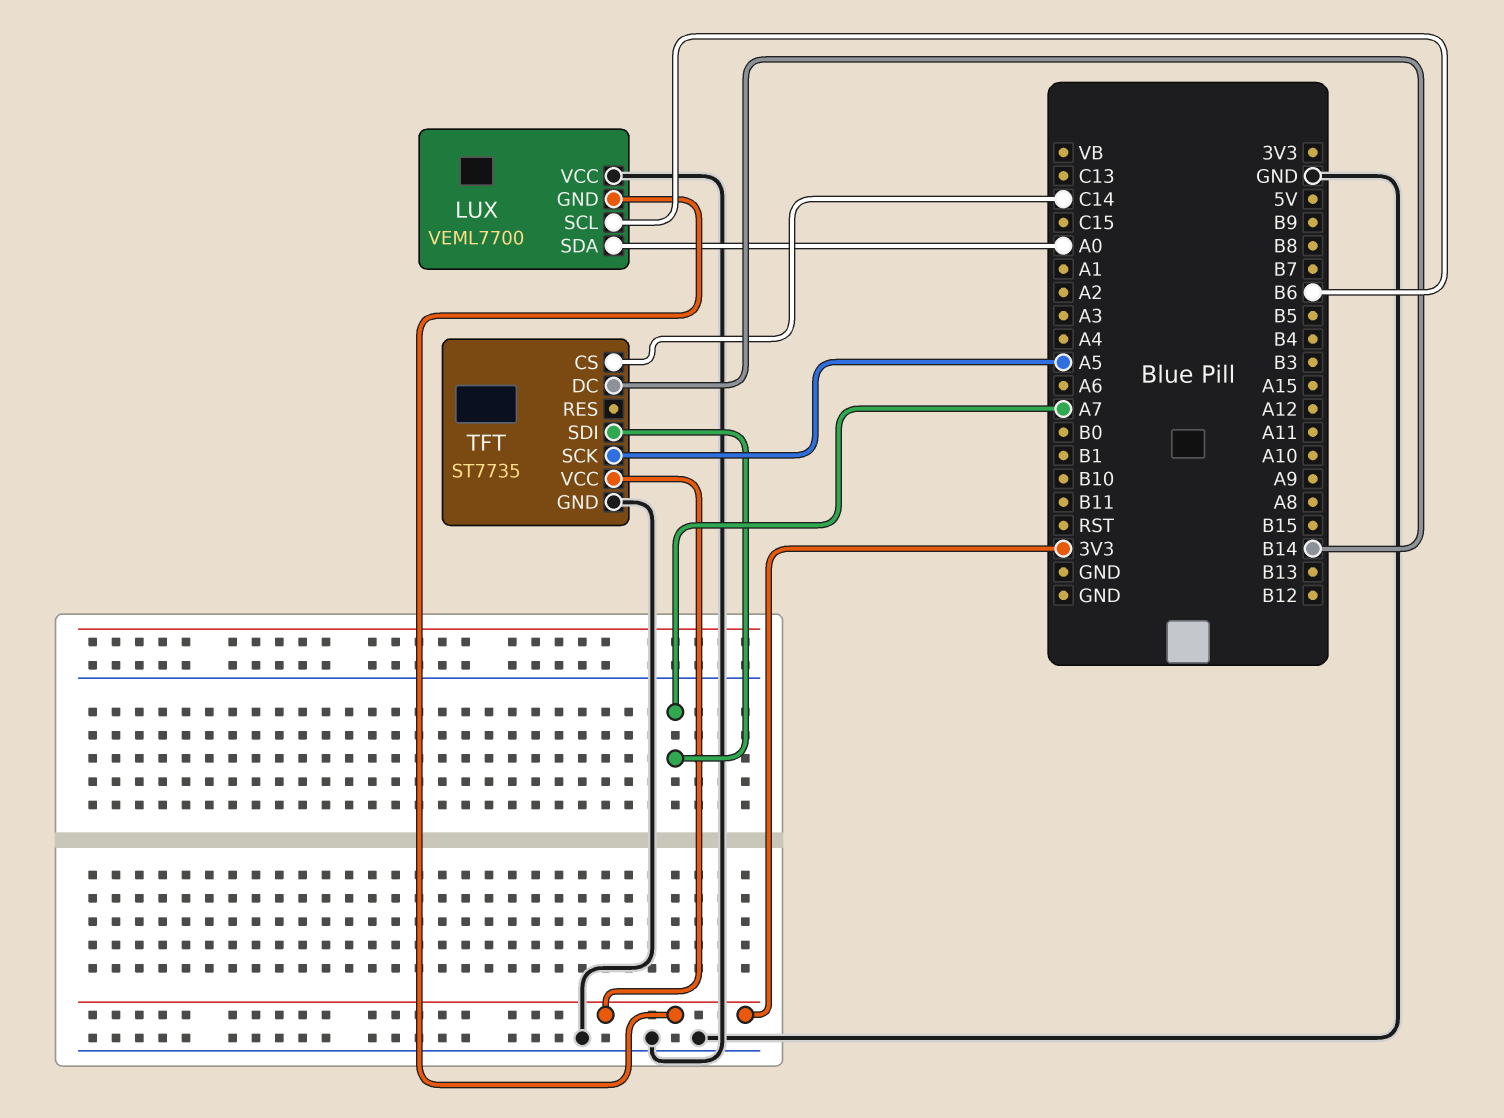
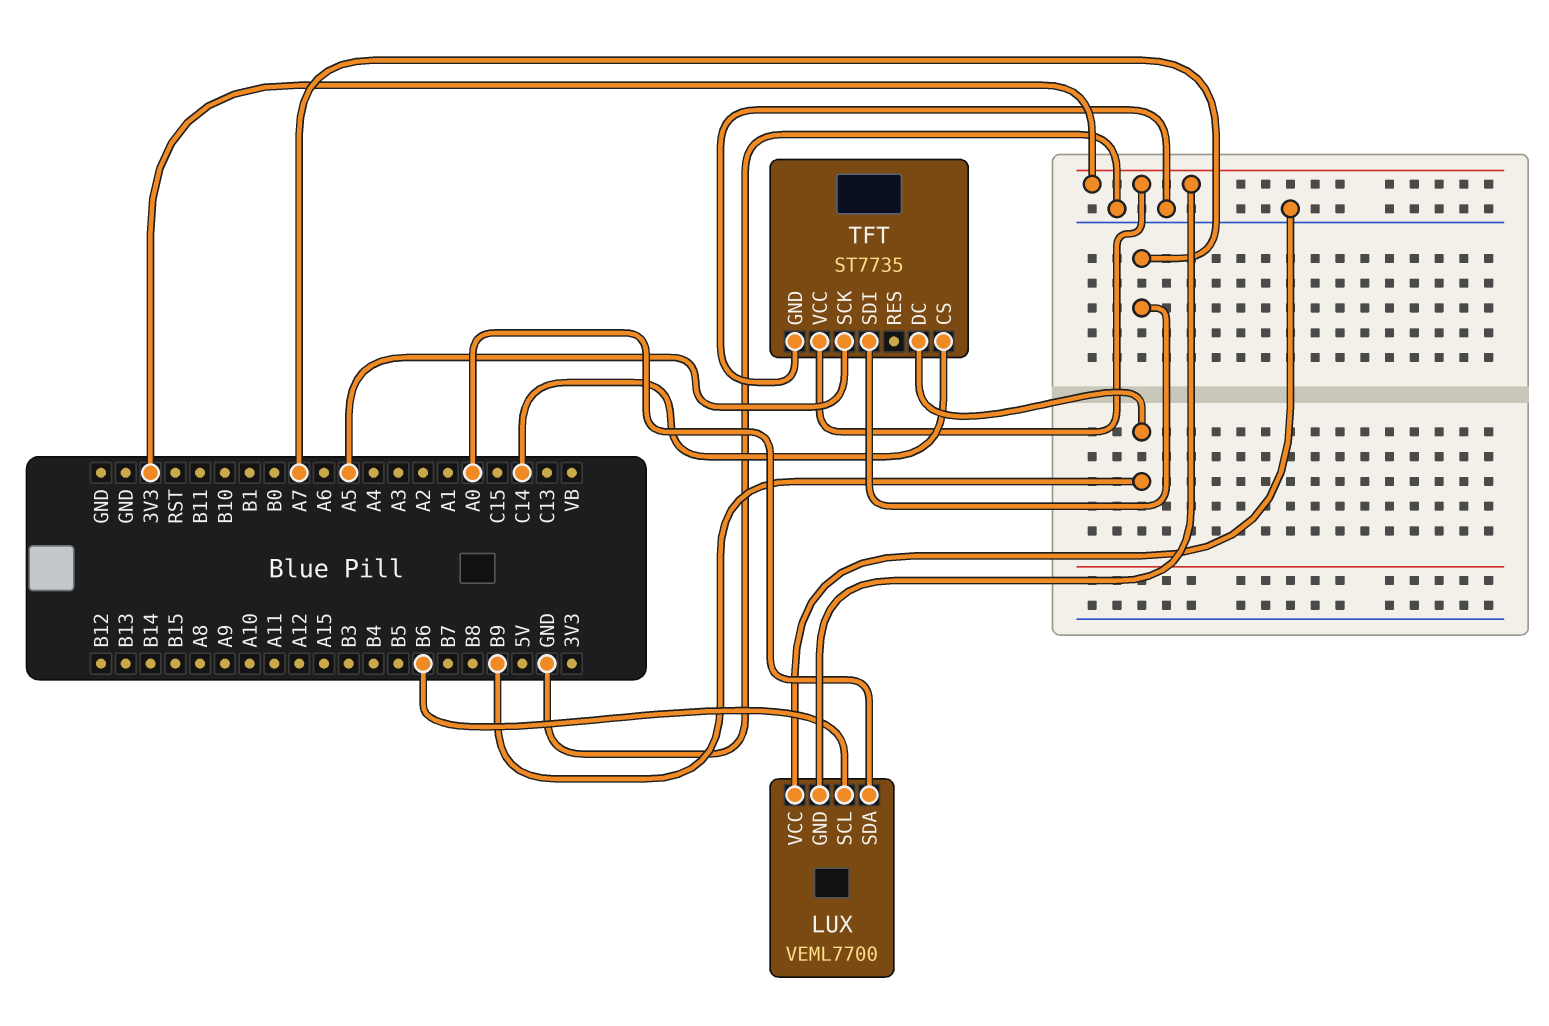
TFT pin DC: B14 -> B9

